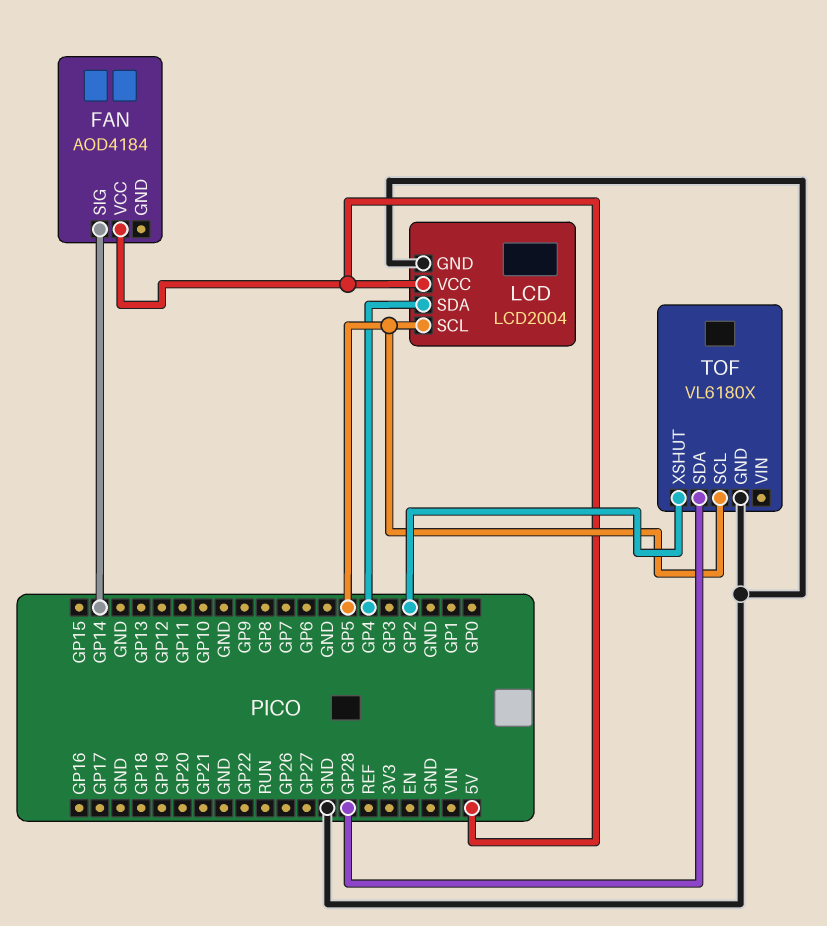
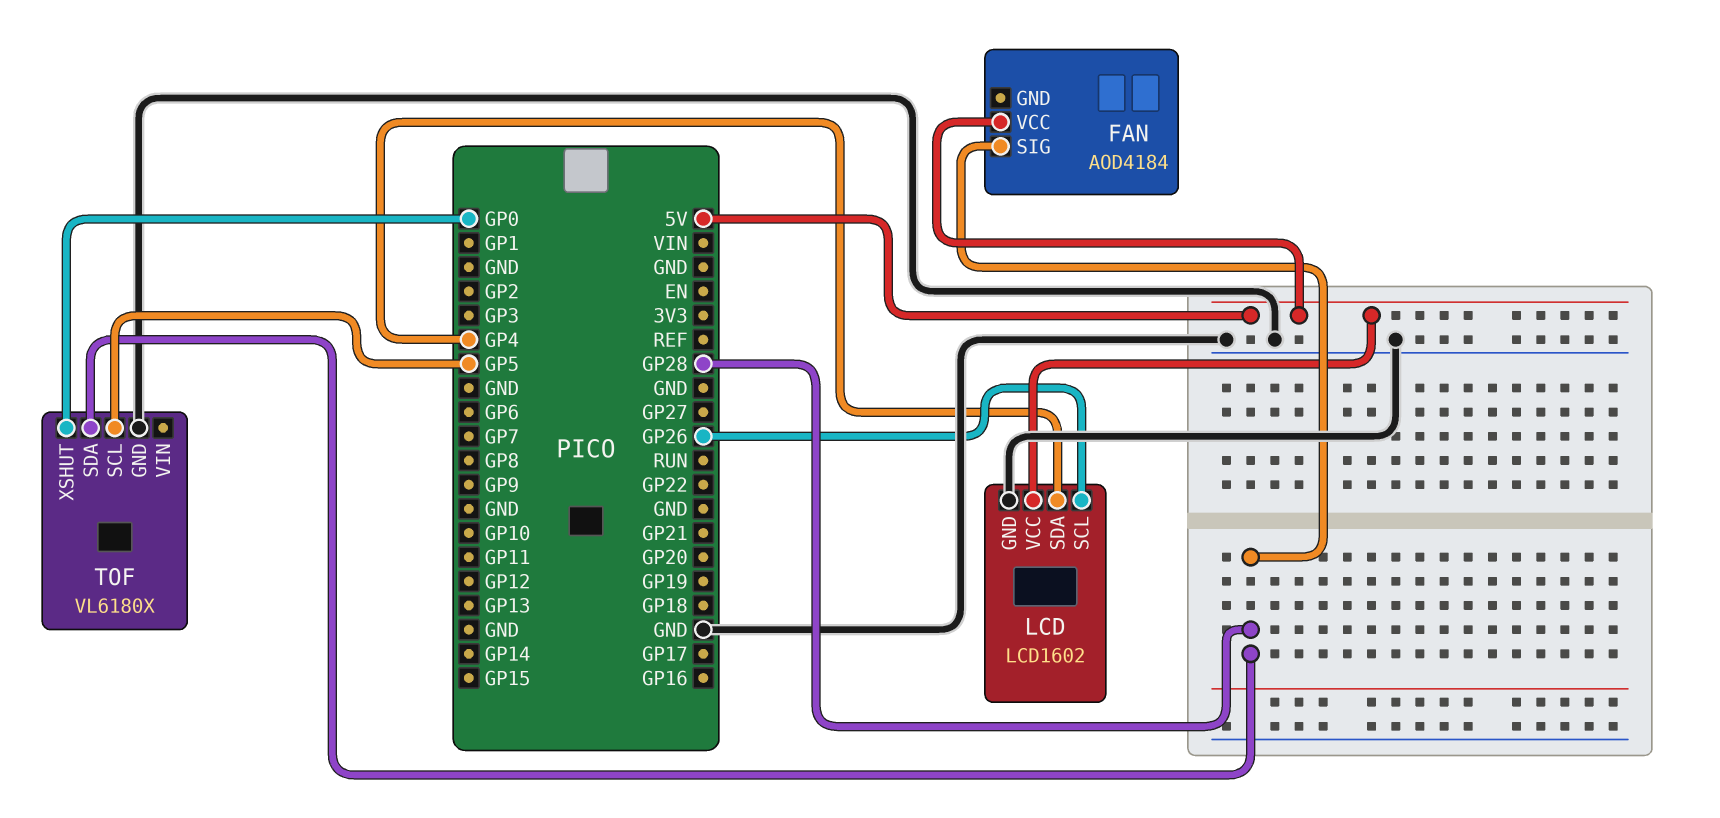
FAN pin SIG: GP14 -> GP28
LCD: LCD2004 -> LCD1602
LCD pin SCL: GP5 -> GP26
TOF pin XSHUT: GP2 -> GP0

